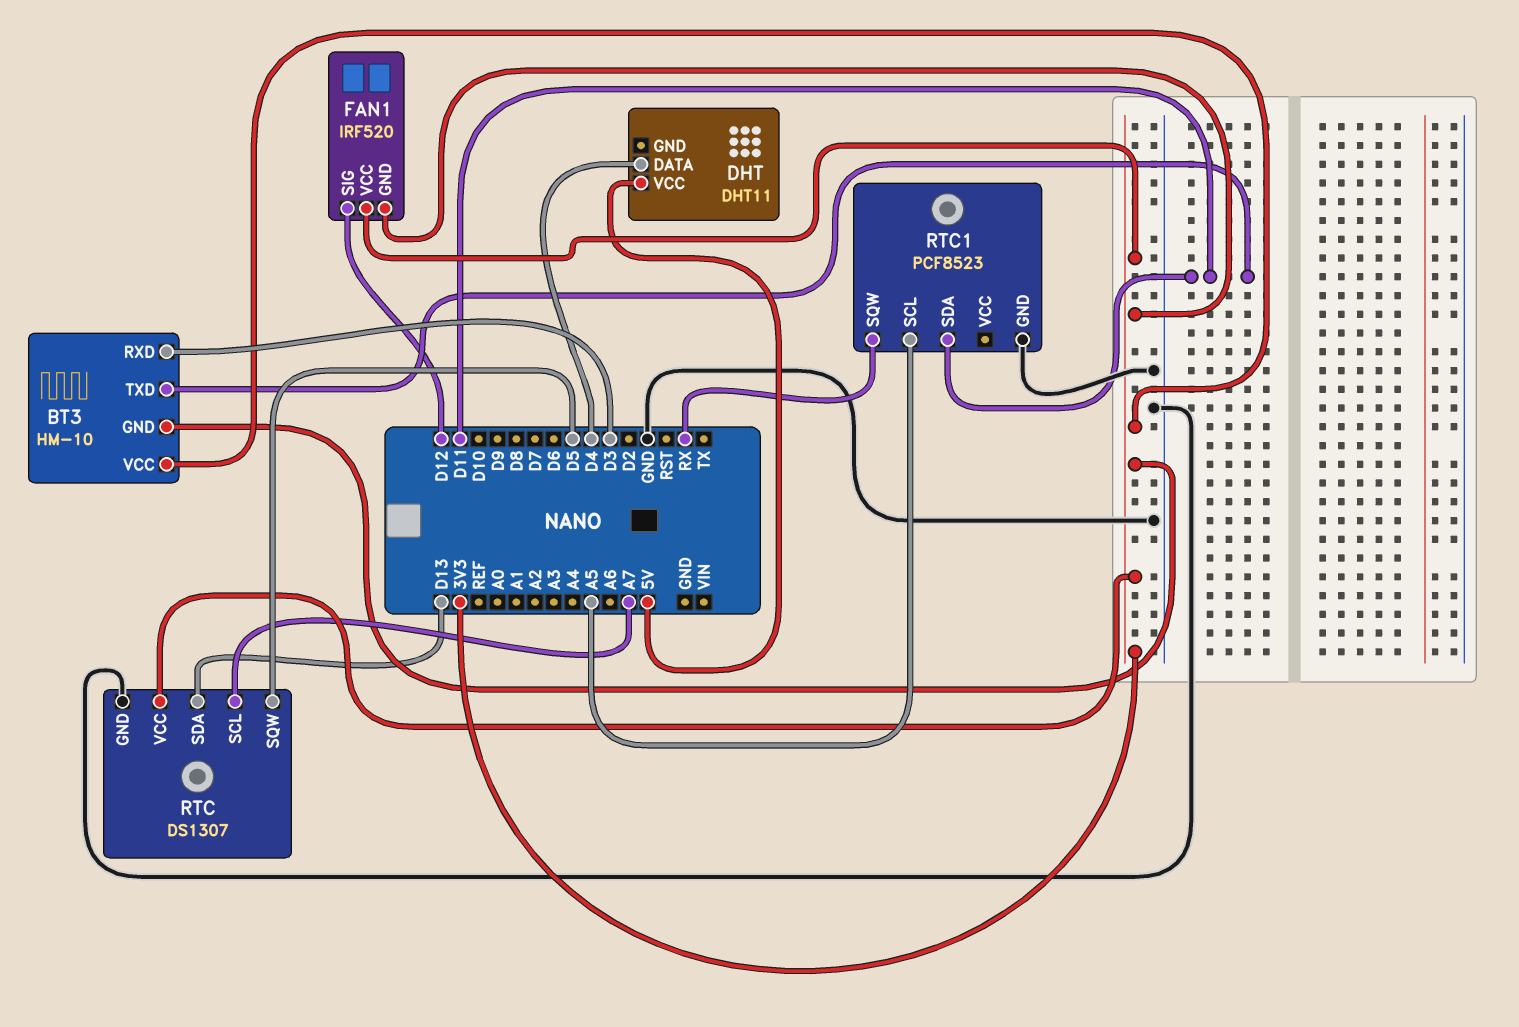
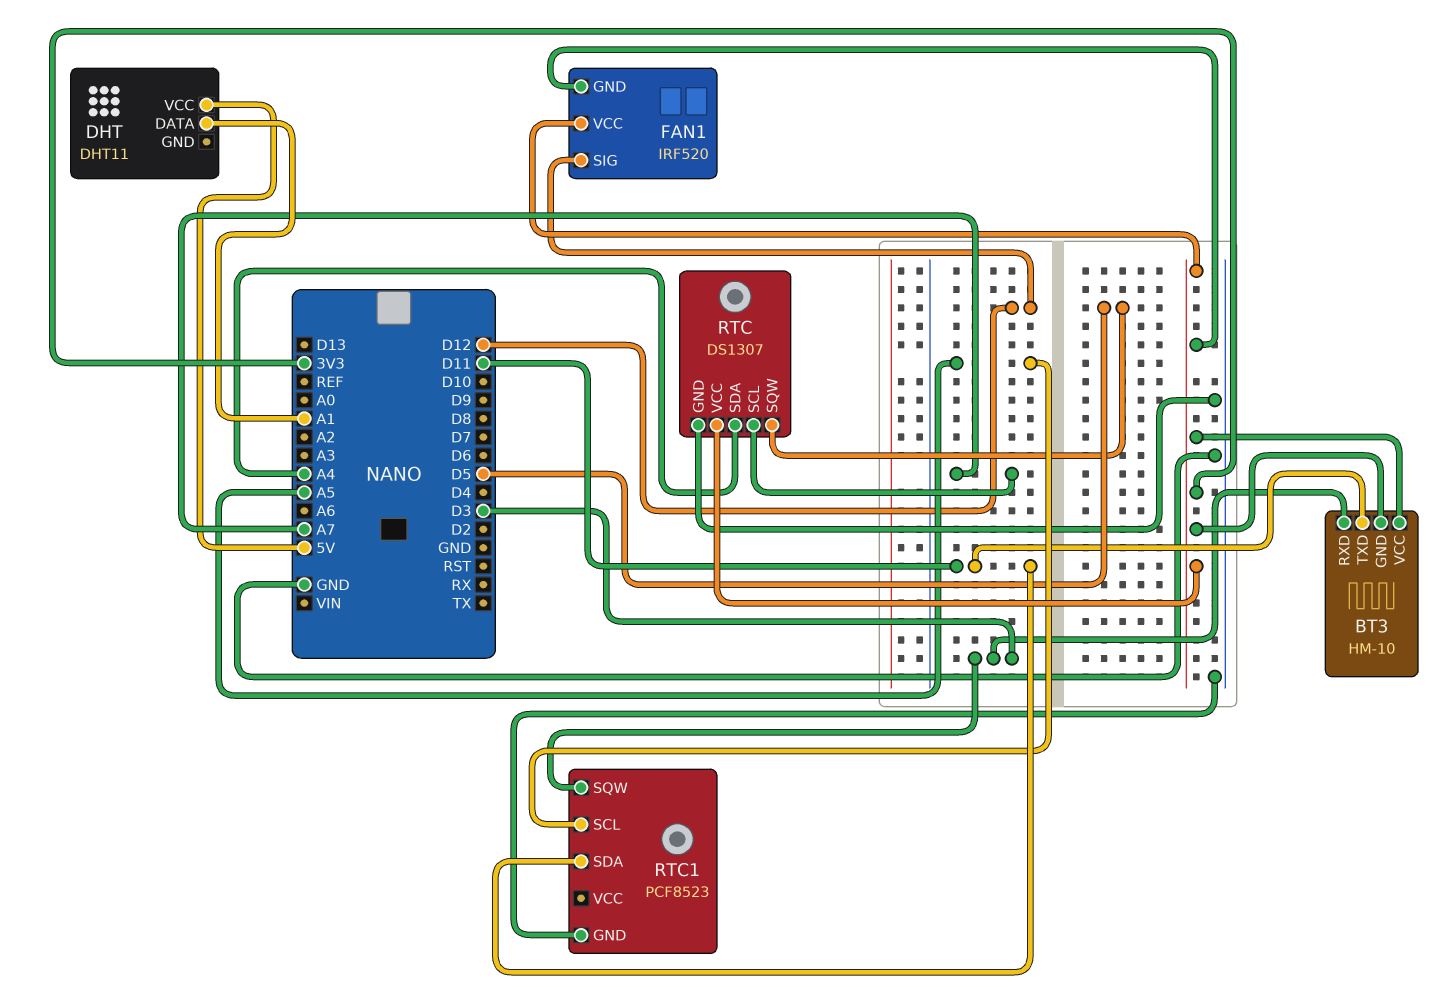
DHT pin DATA: D4 -> A1
RTC pin SDA: D13 -> A4
RTC1 pin SQW: RX -> D3

